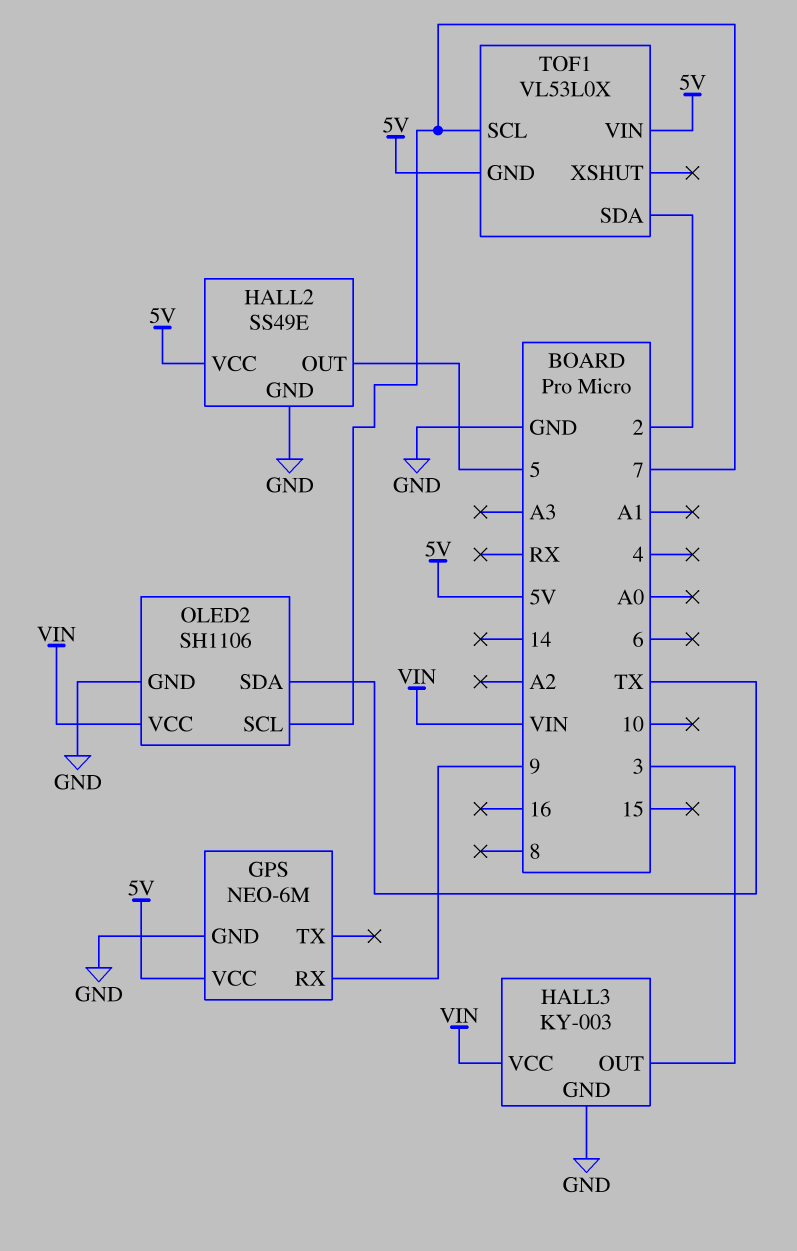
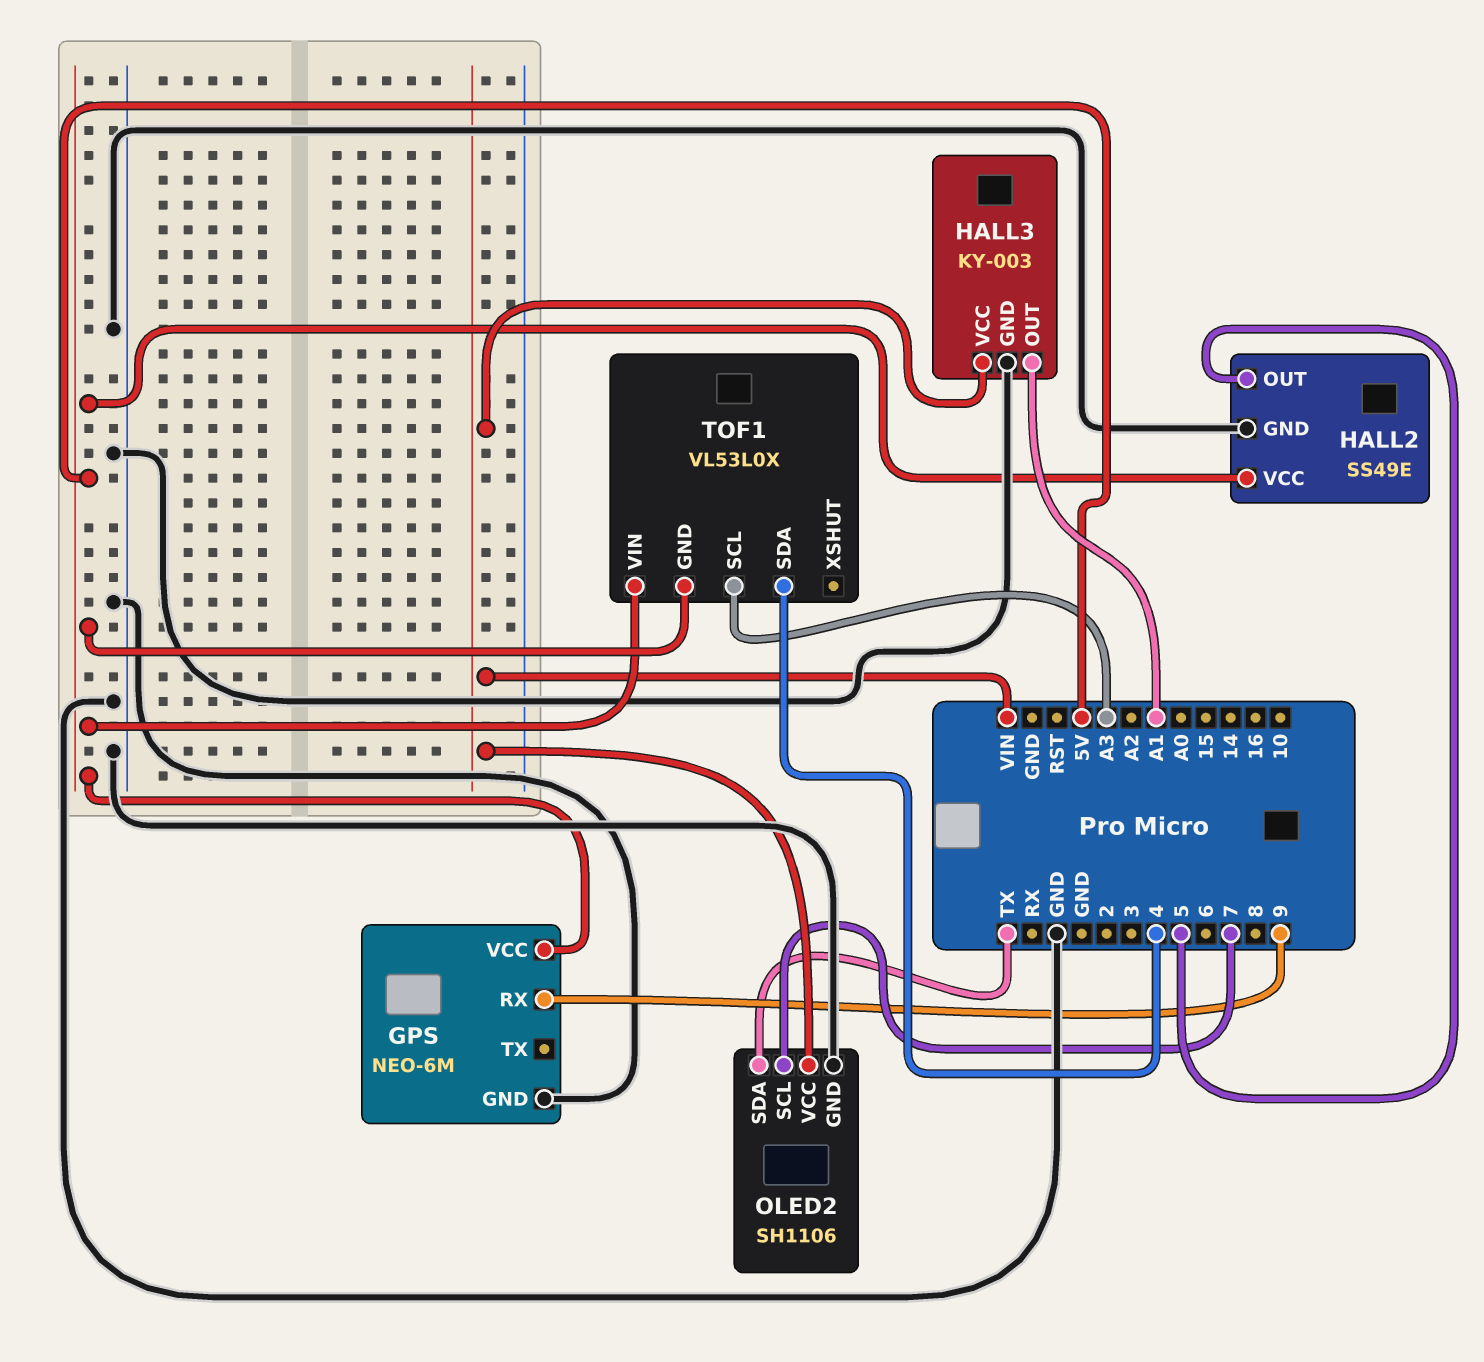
HALL3 pin OUT: 3 -> A1
TOF1 pin SCL: 7 -> A3
TOF1 pin SDA: 2 -> 4

